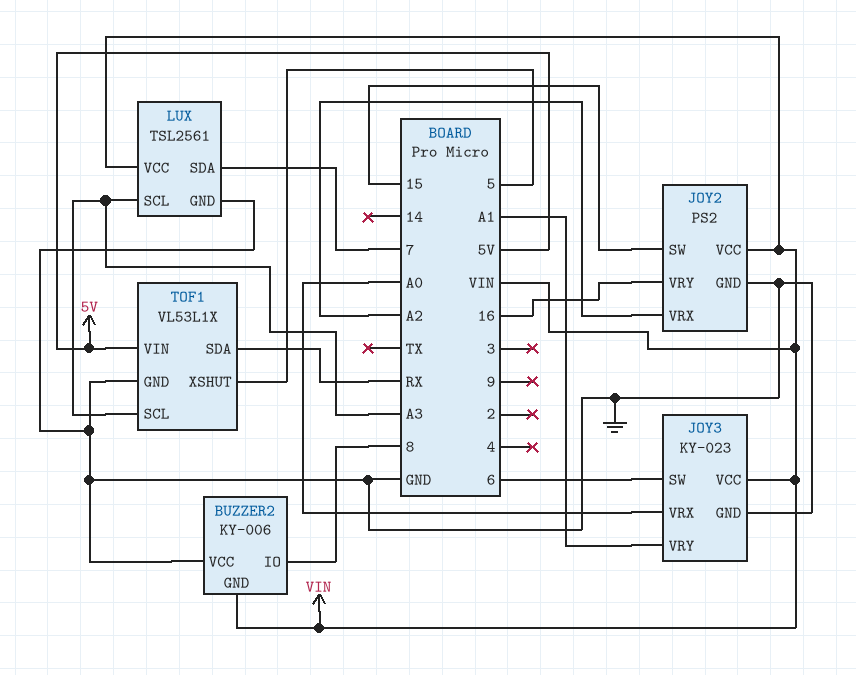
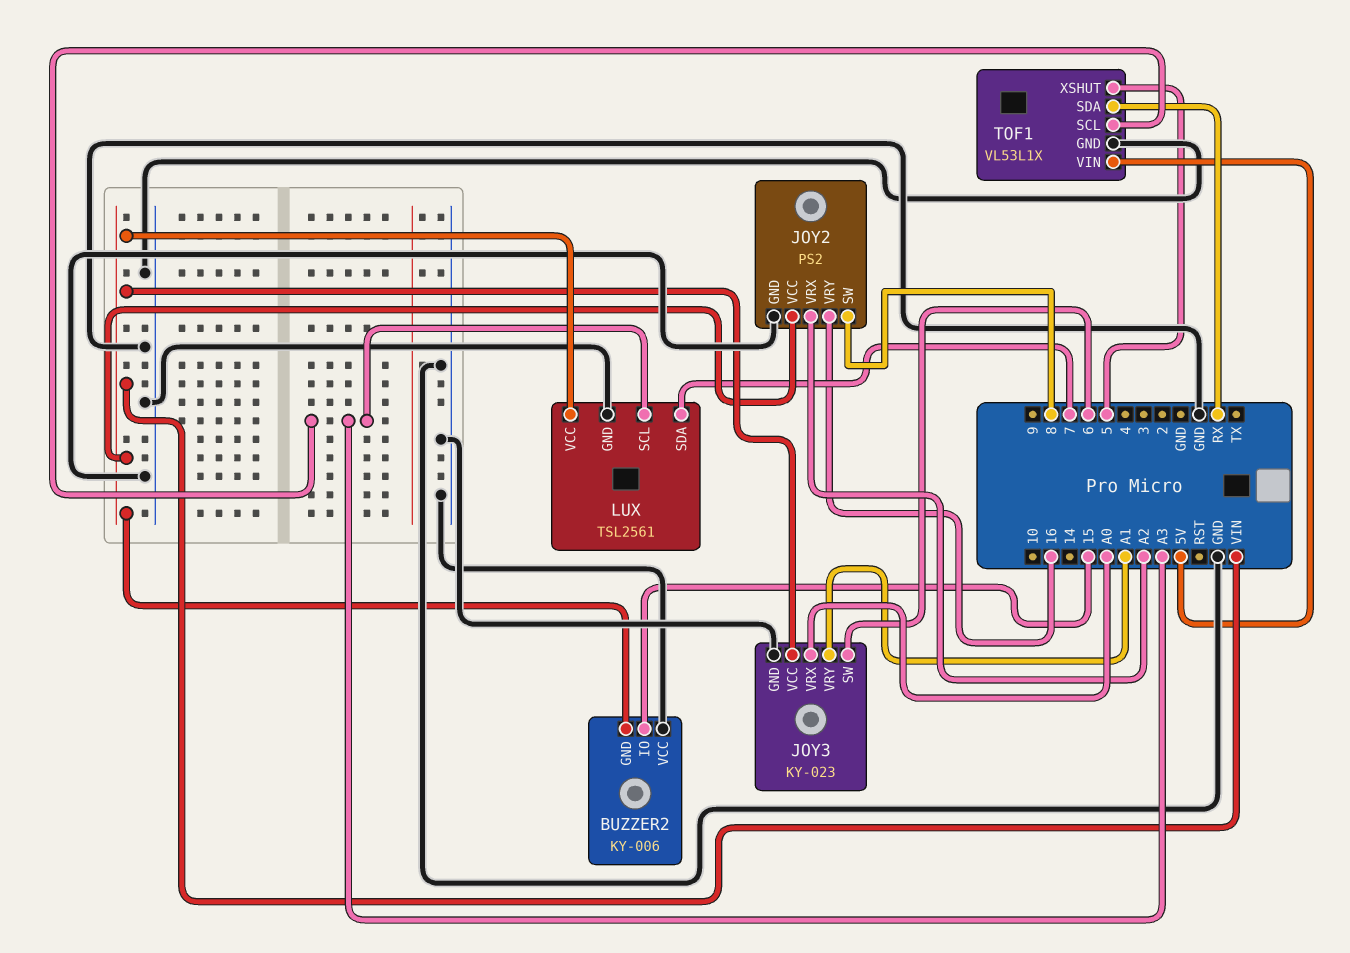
BUZZER2 pin IO: 8 -> 15
JOY2 pin SW: 15 -> 8

